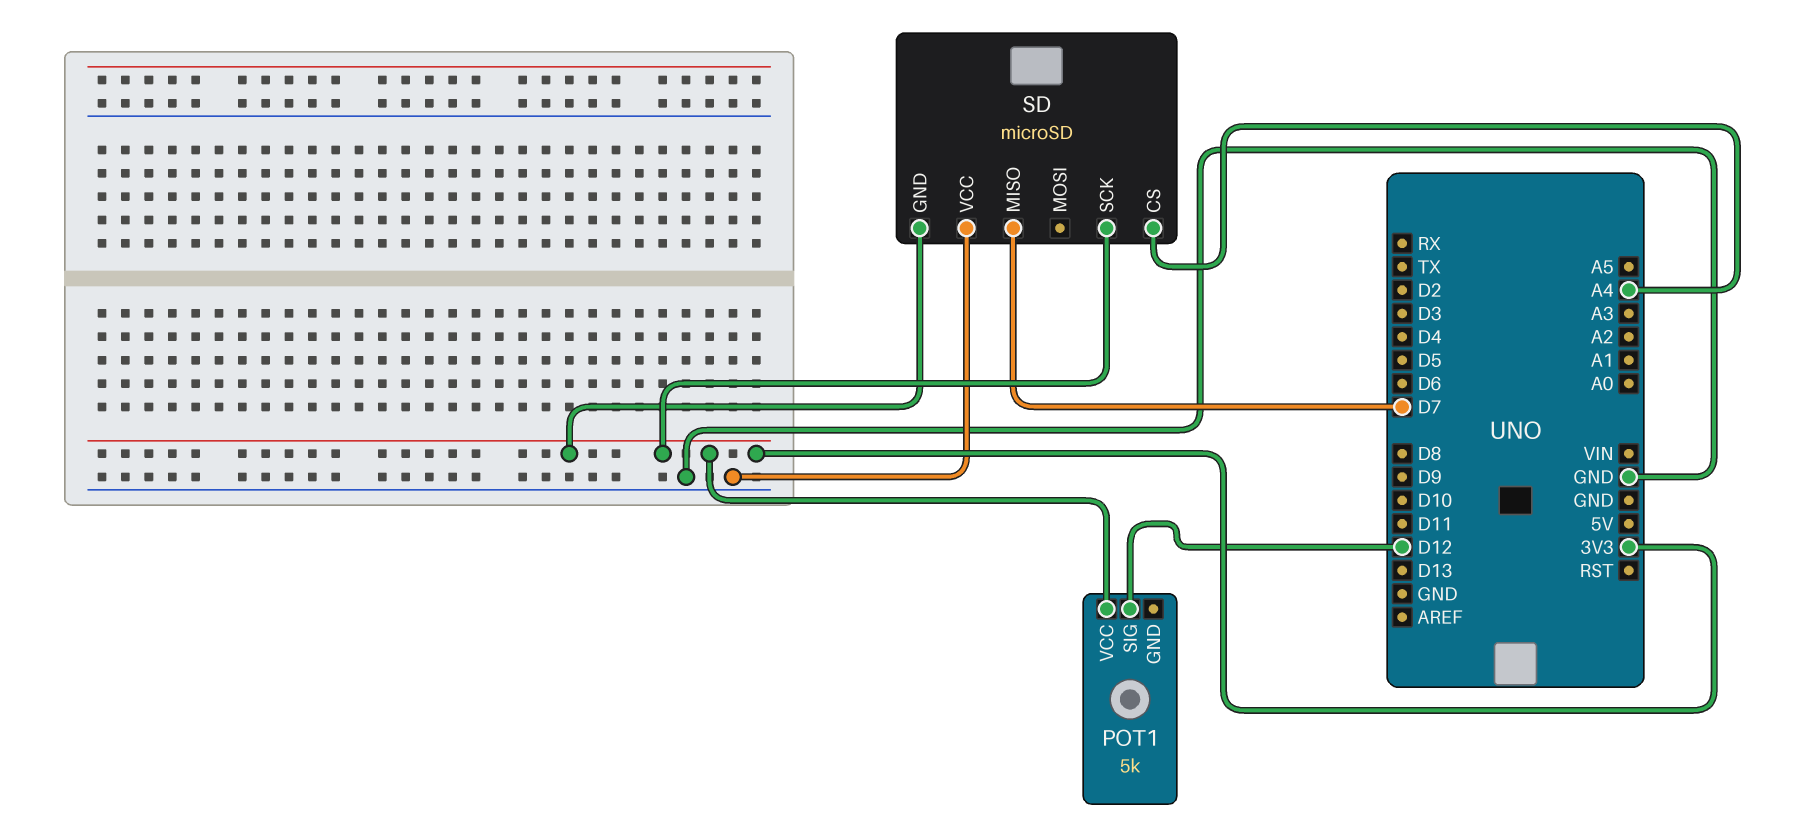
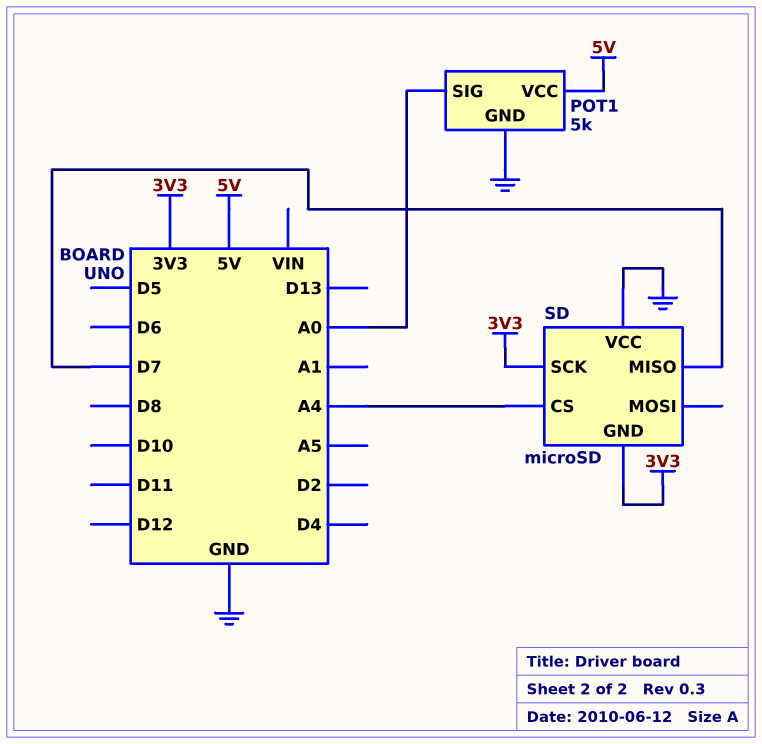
POT1 pin GND: none -> GND
POT1 pin SIG: D12 -> A0
POT1 pin VCC: 3V3 -> 5V

